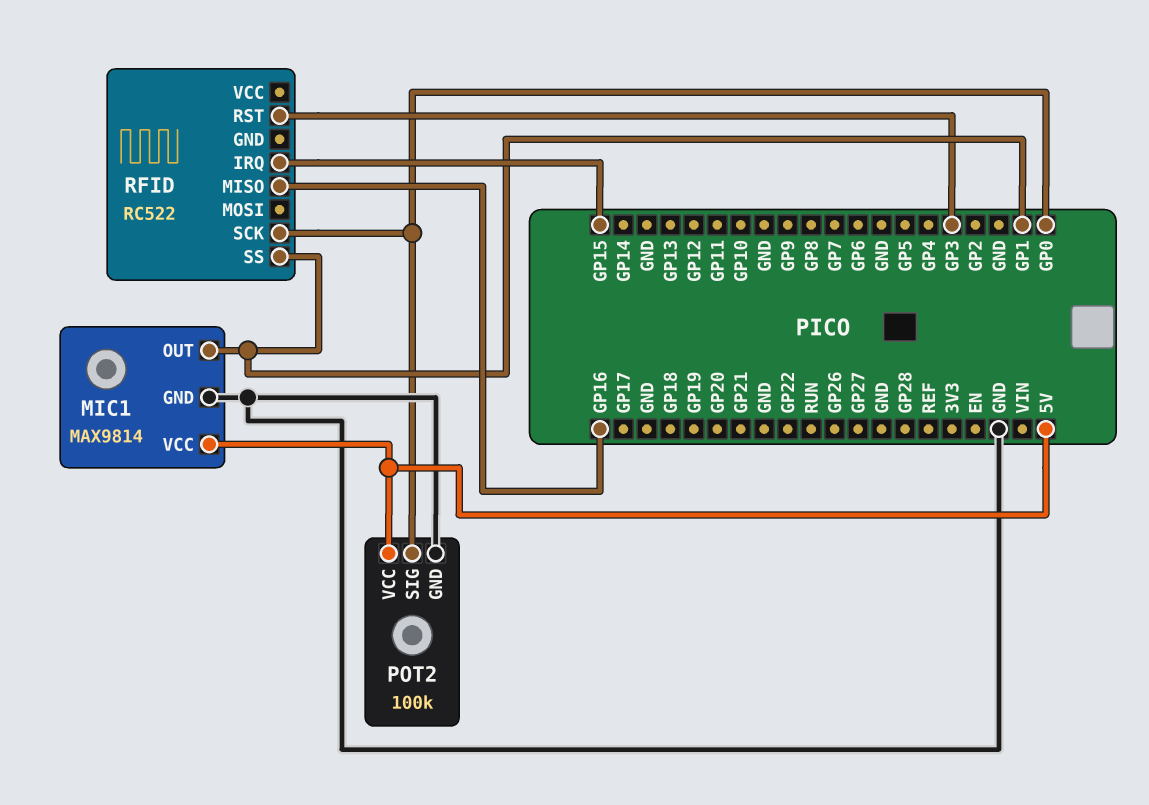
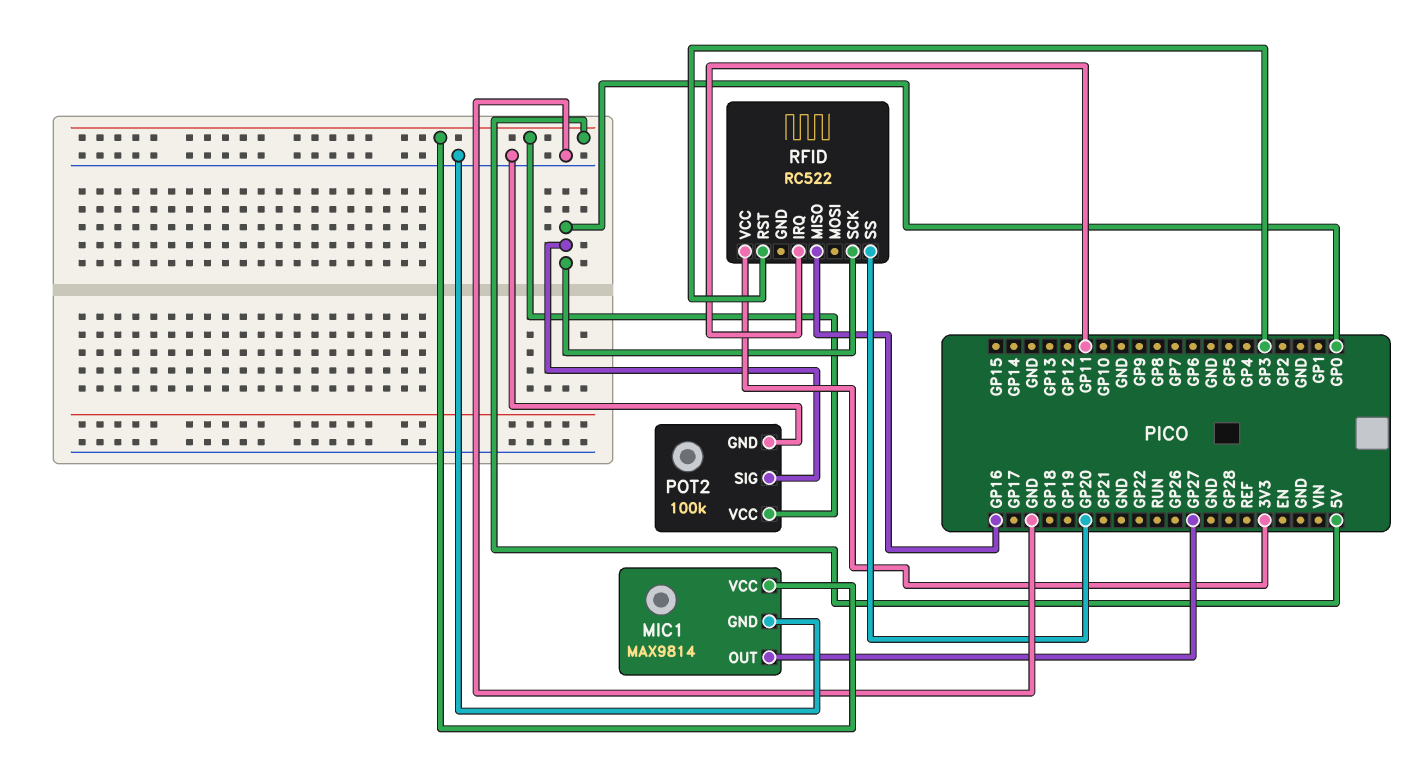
MIC1 pin OUT: GP1 -> GP27
RFID pin IRQ: GP15 -> GP11
RFID pin SS: GP1 -> GP20
RFID pin VCC: none -> 3V3

